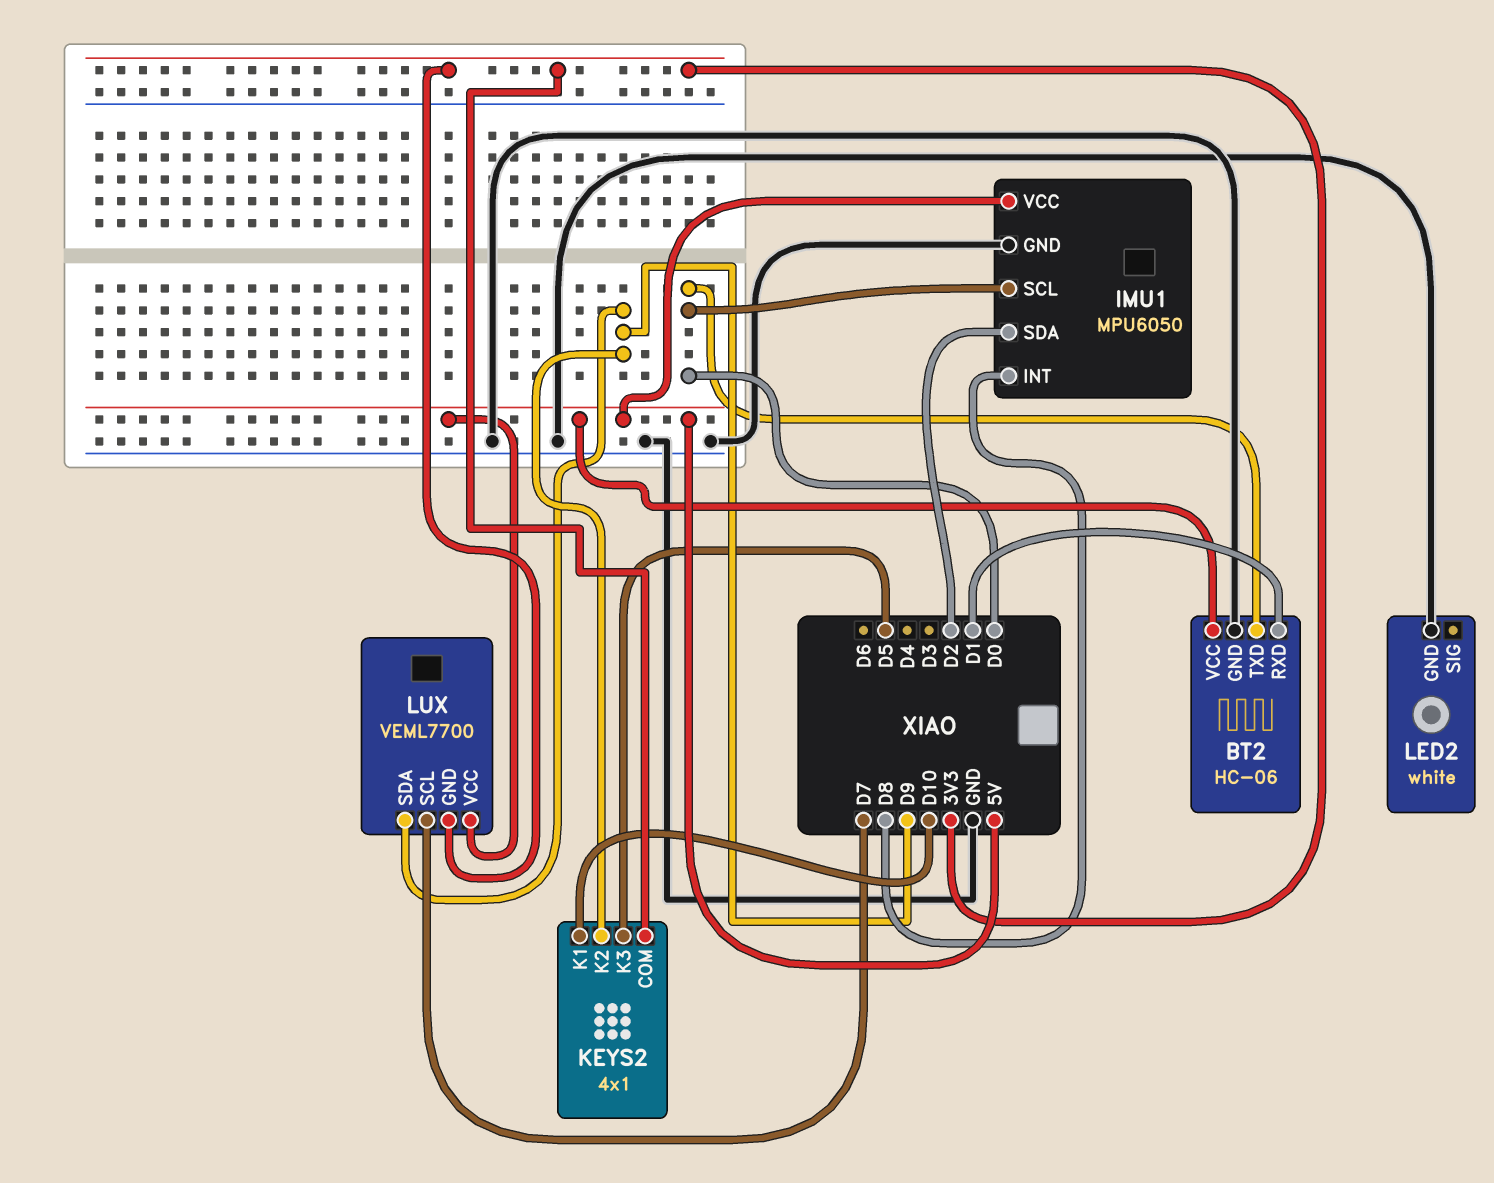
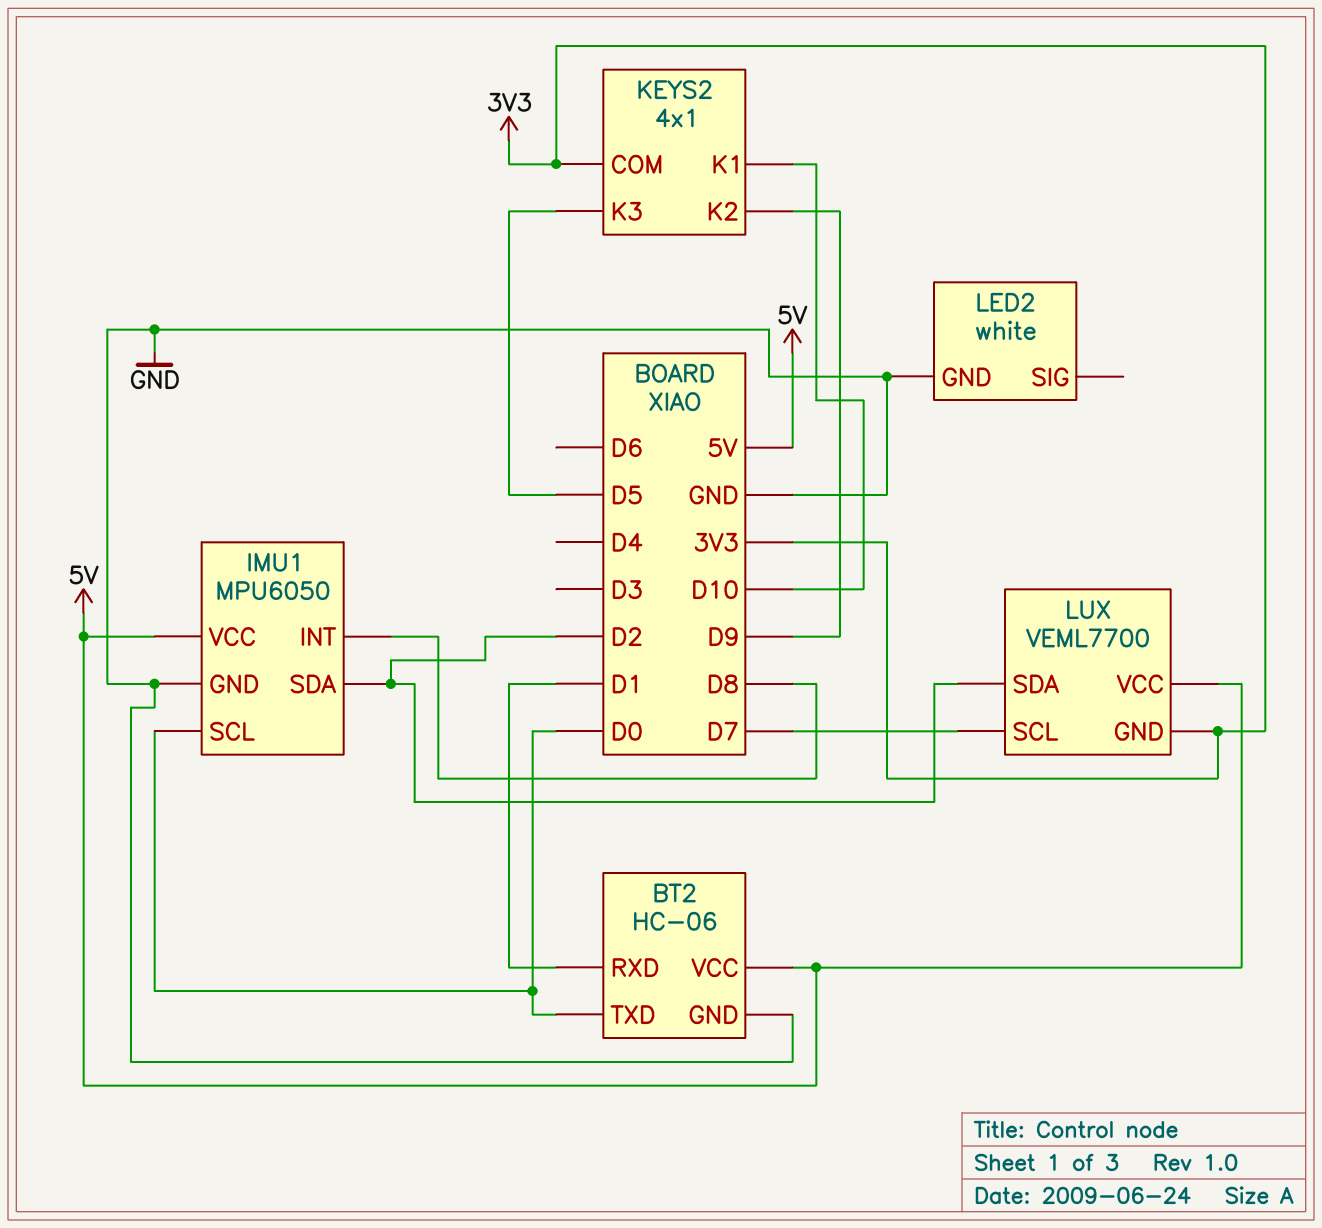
LUX pin SDA: D9 -> D2

